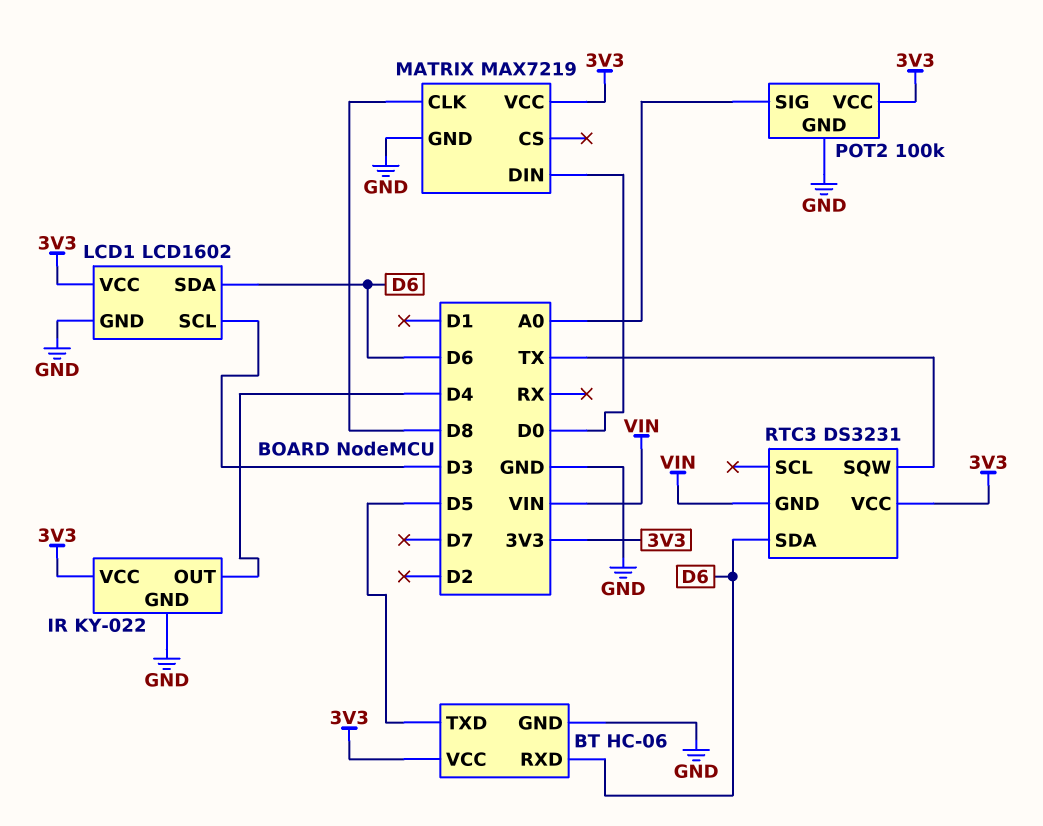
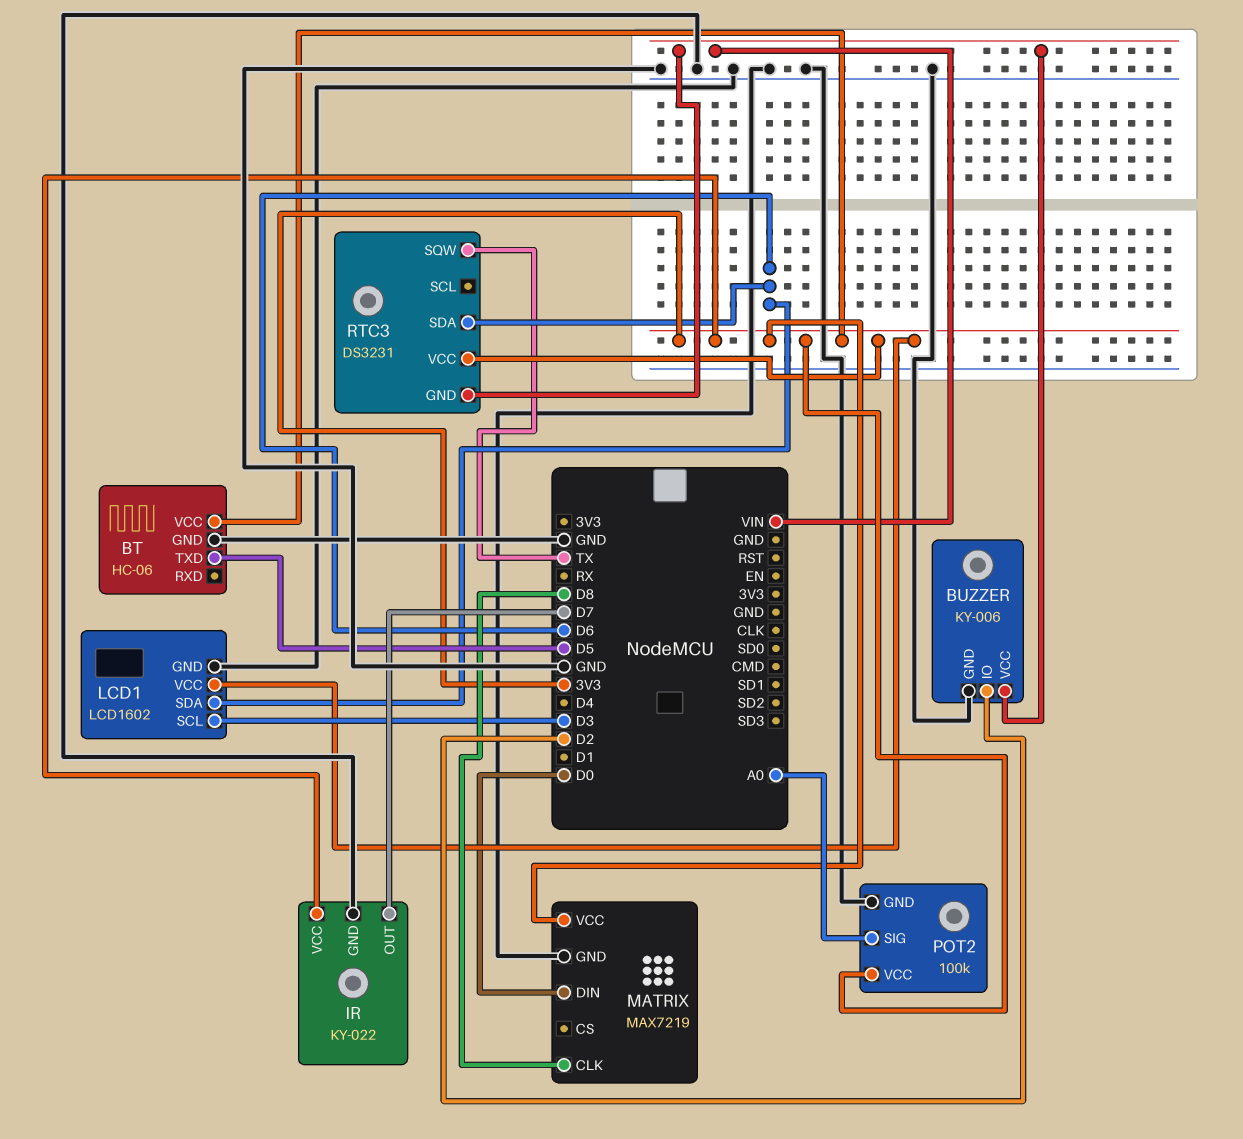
BT pin RXD: D6 -> none
BUZZER: none -> KY-006
BUZZER pin GND: none -> GND
BUZZER pin IO: none -> D2
BUZZER pin VCC: none -> VIN
IR pin OUT: D4 -> D7

